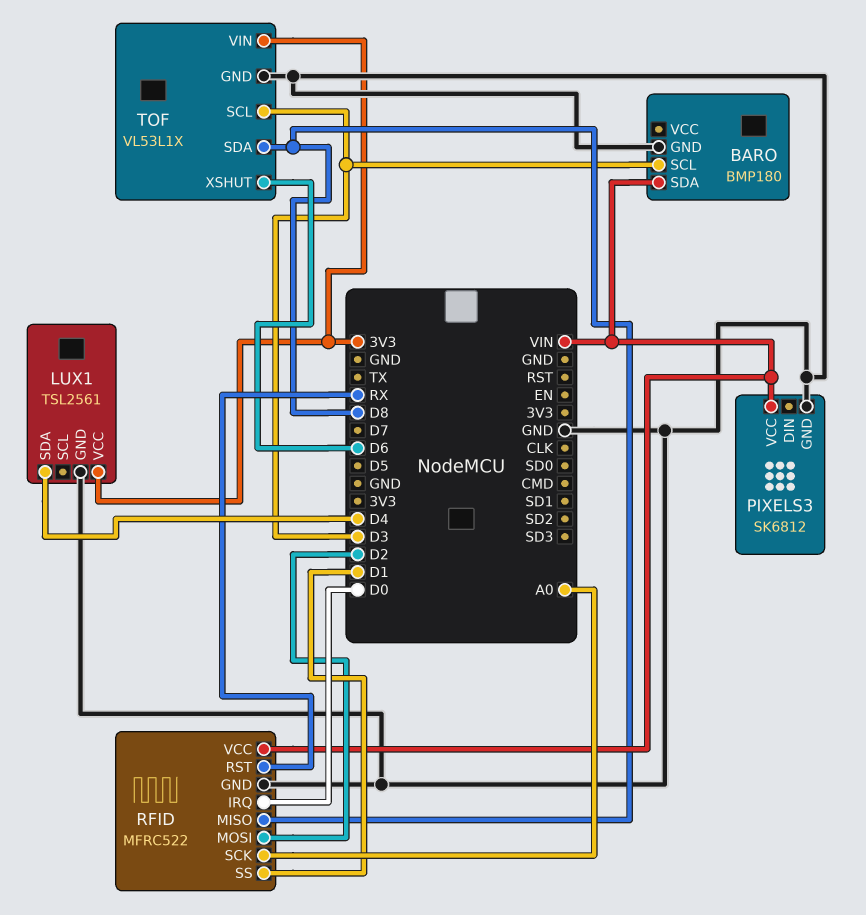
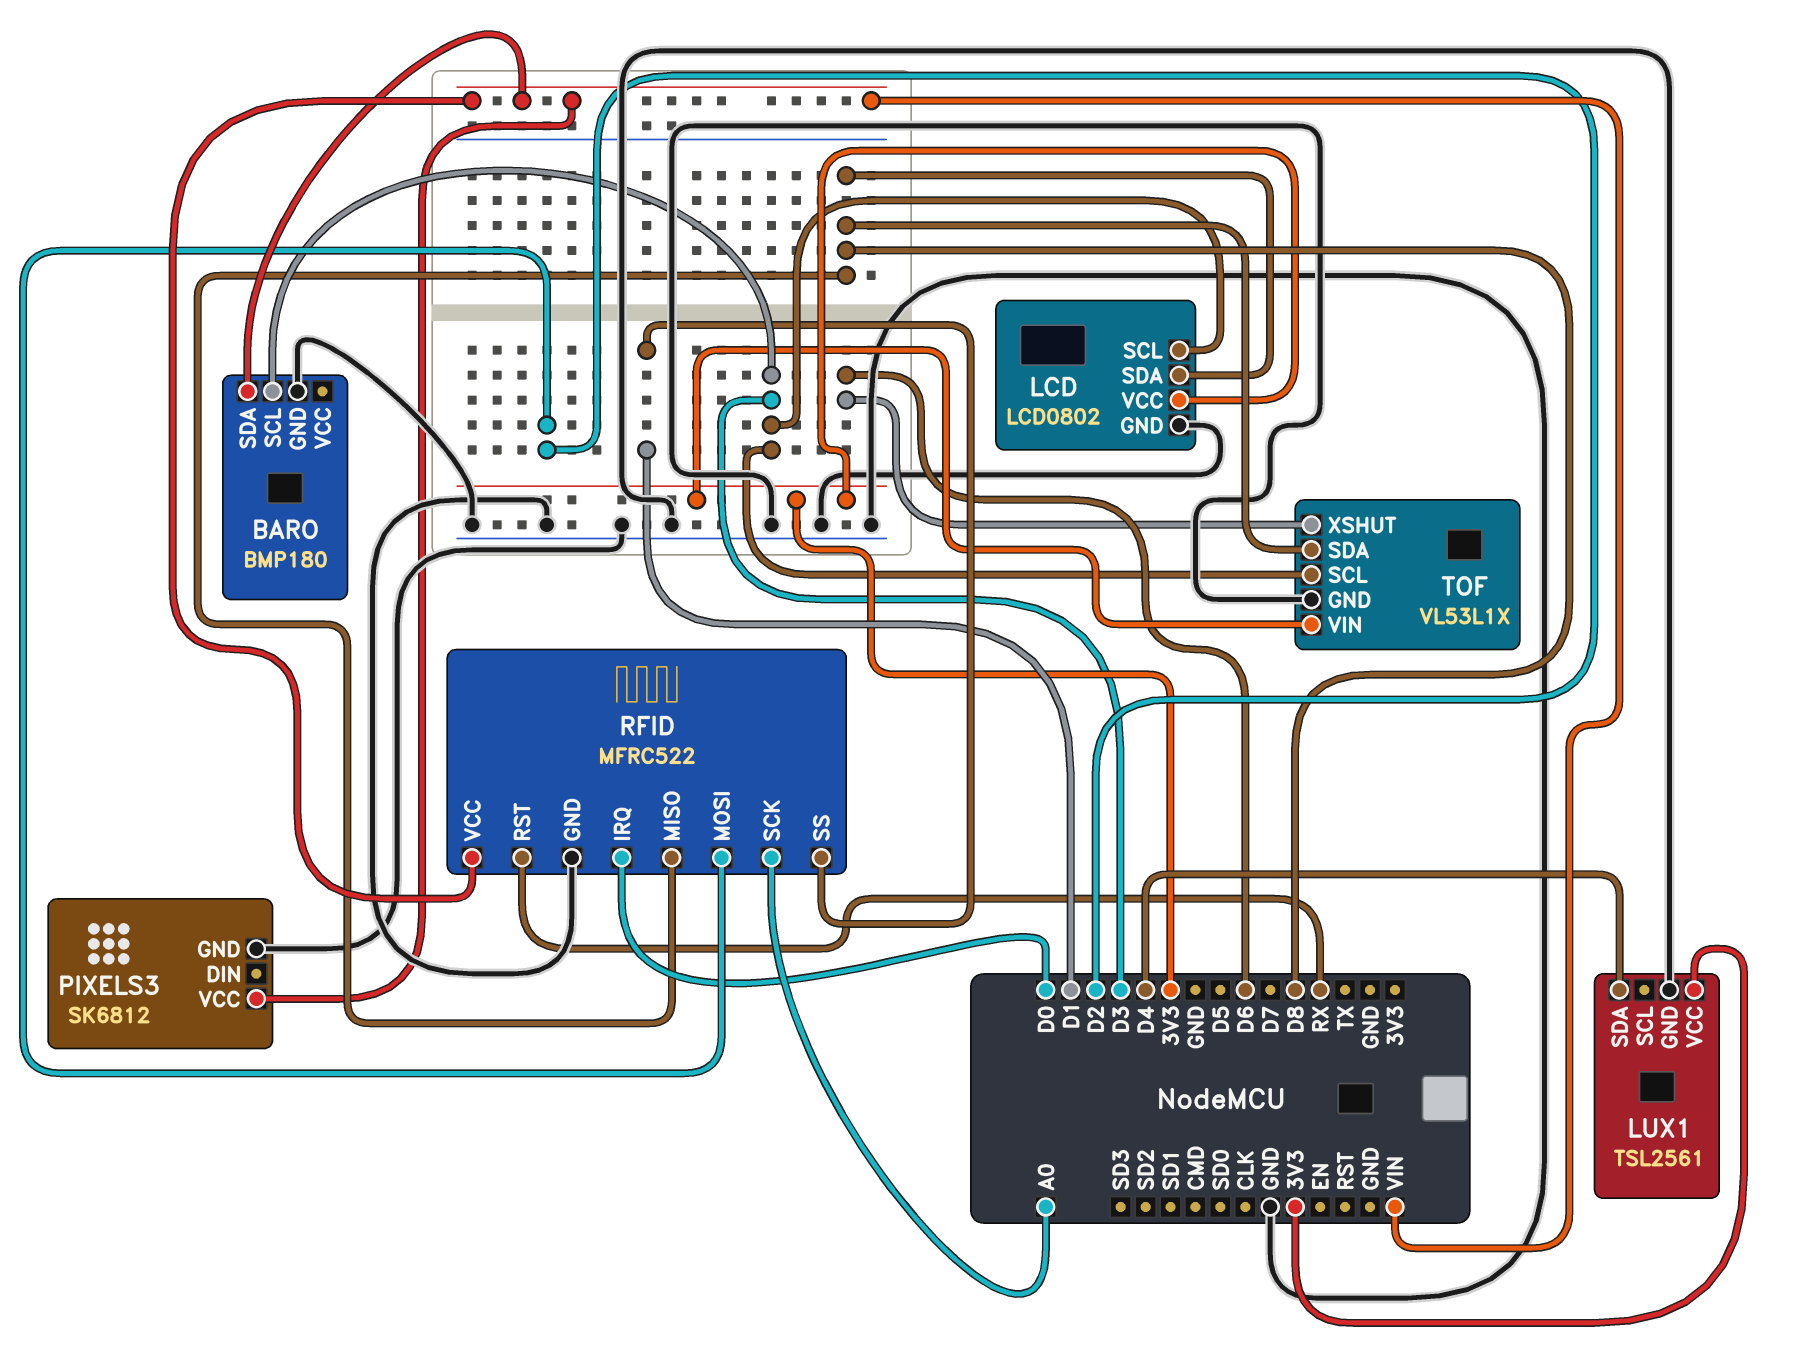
LCD: none -> LCD0802
LCD pin GND: none -> GND
LCD pin SCL: none -> D3
LCD pin SDA: none -> D8
LCD pin VCC: none -> 3V3

